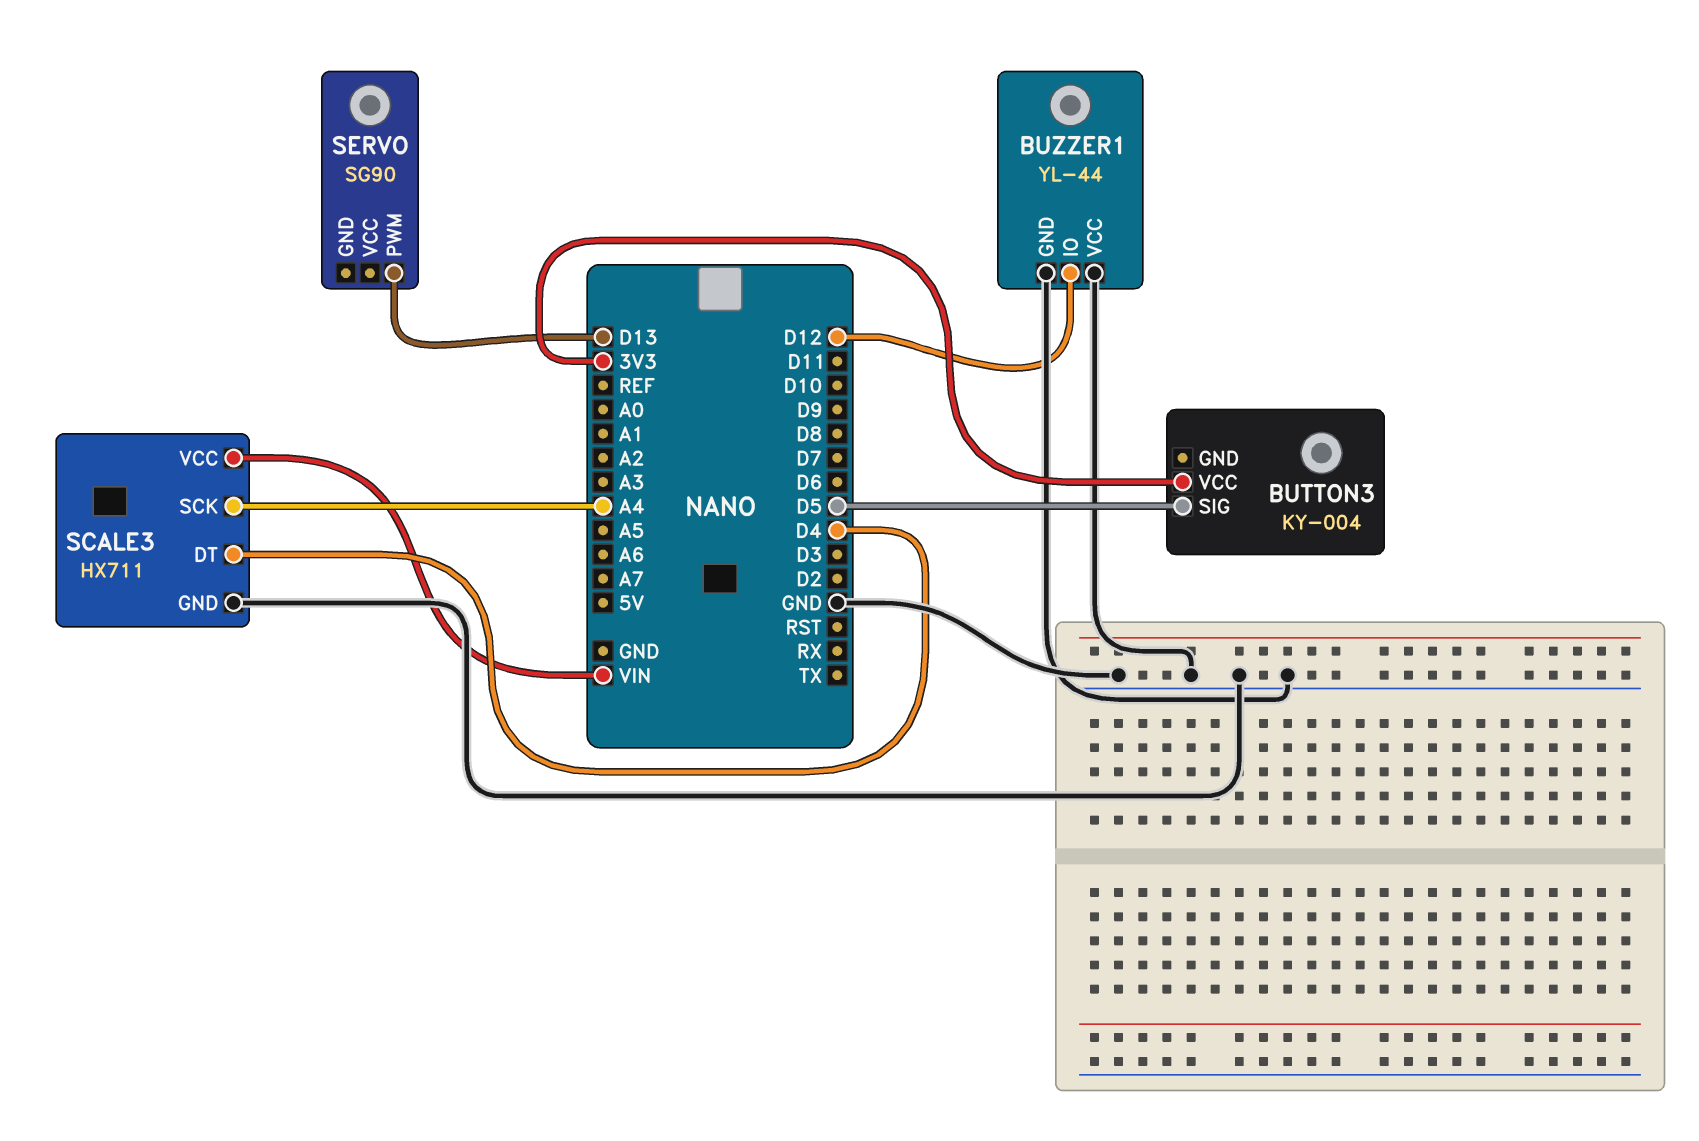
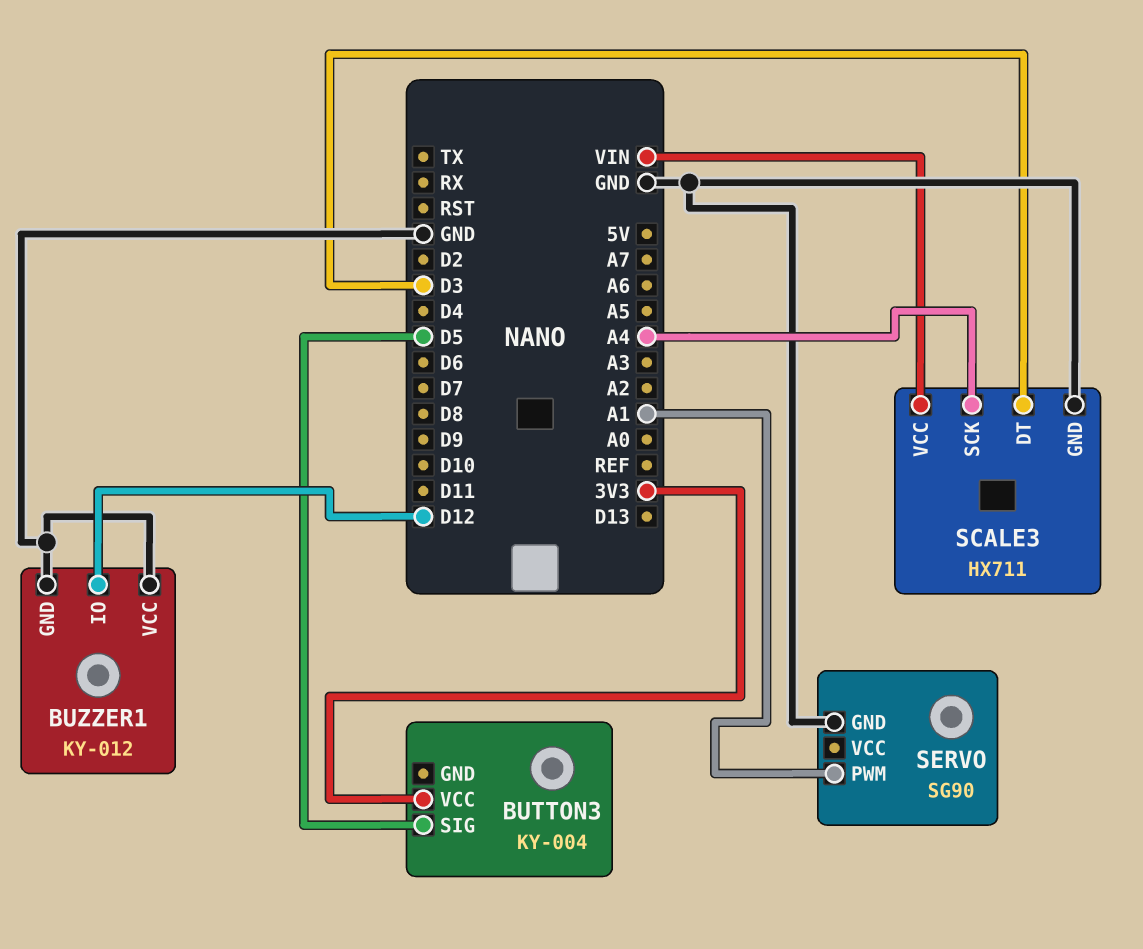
BUZZER1: YL-44 -> KY-012
SCALE3 pin DT: D4 -> D3
SERVO pin GND: none -> GND
SERVO pin PWM: D13 -> A1

